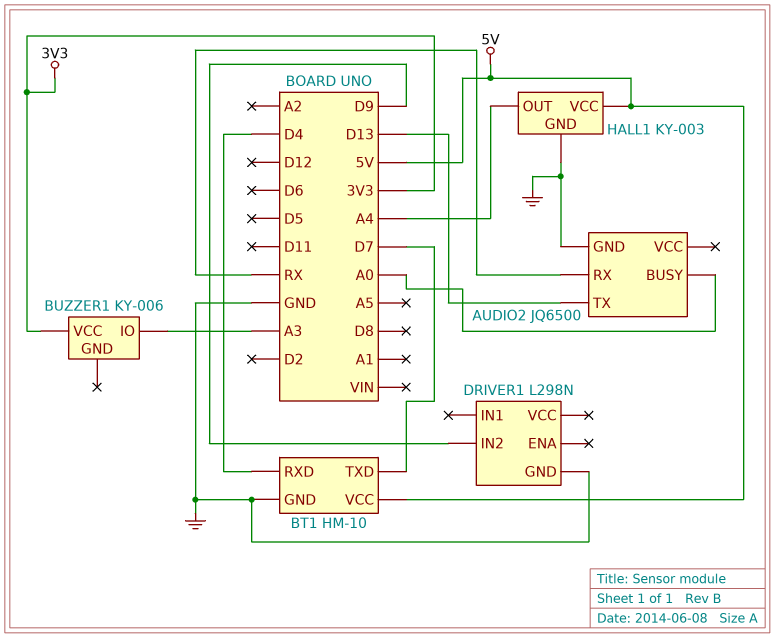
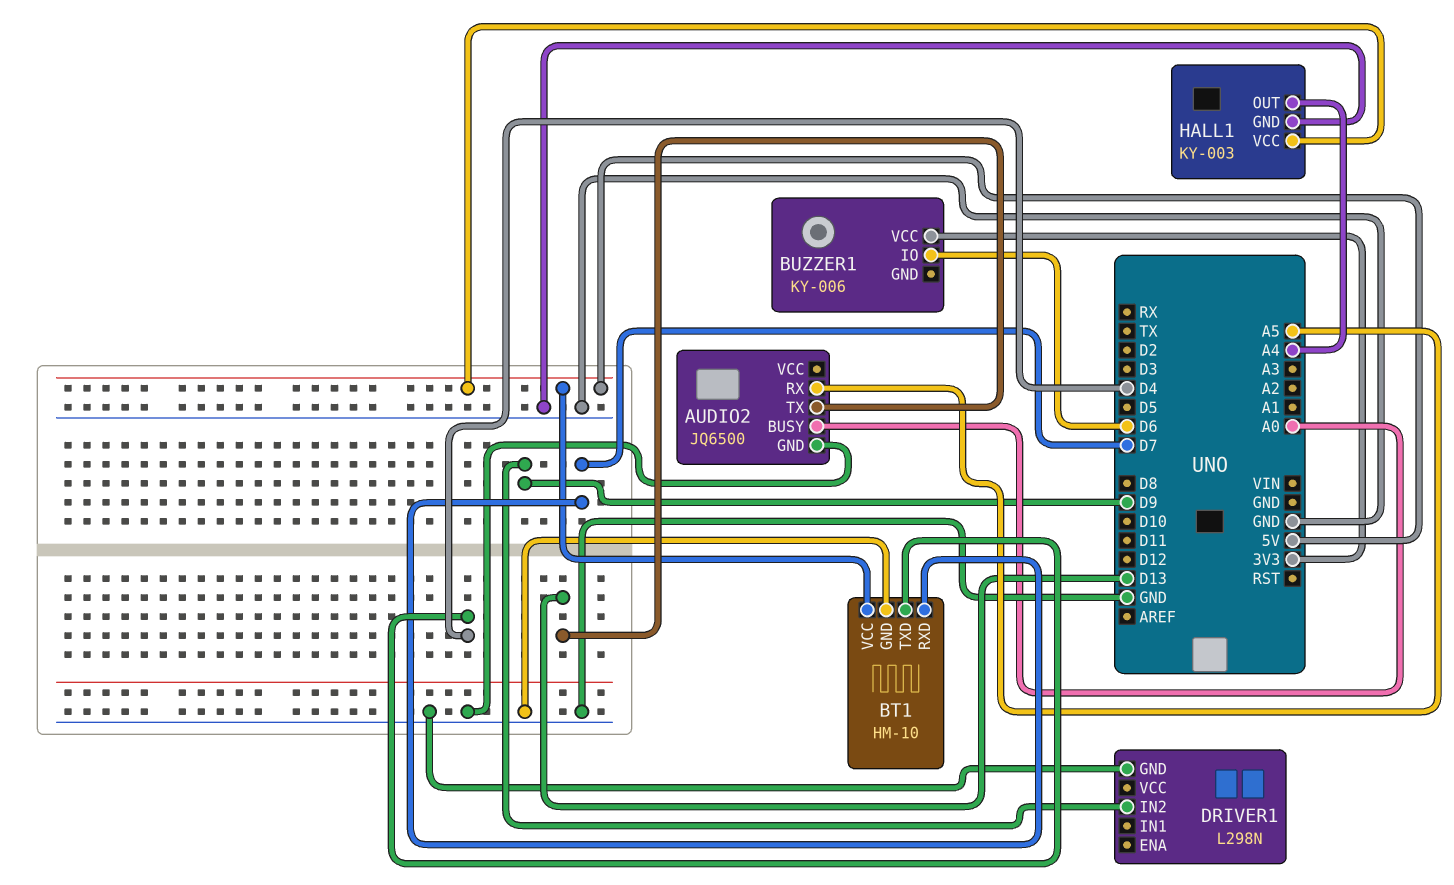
AUDIO2 pin RX: RX -> A5
BT1 pin RXD: D4 -> D7
BT1 pin TXD: D7 -> D4
BUZZER1 pin IO: A3 -> D6

